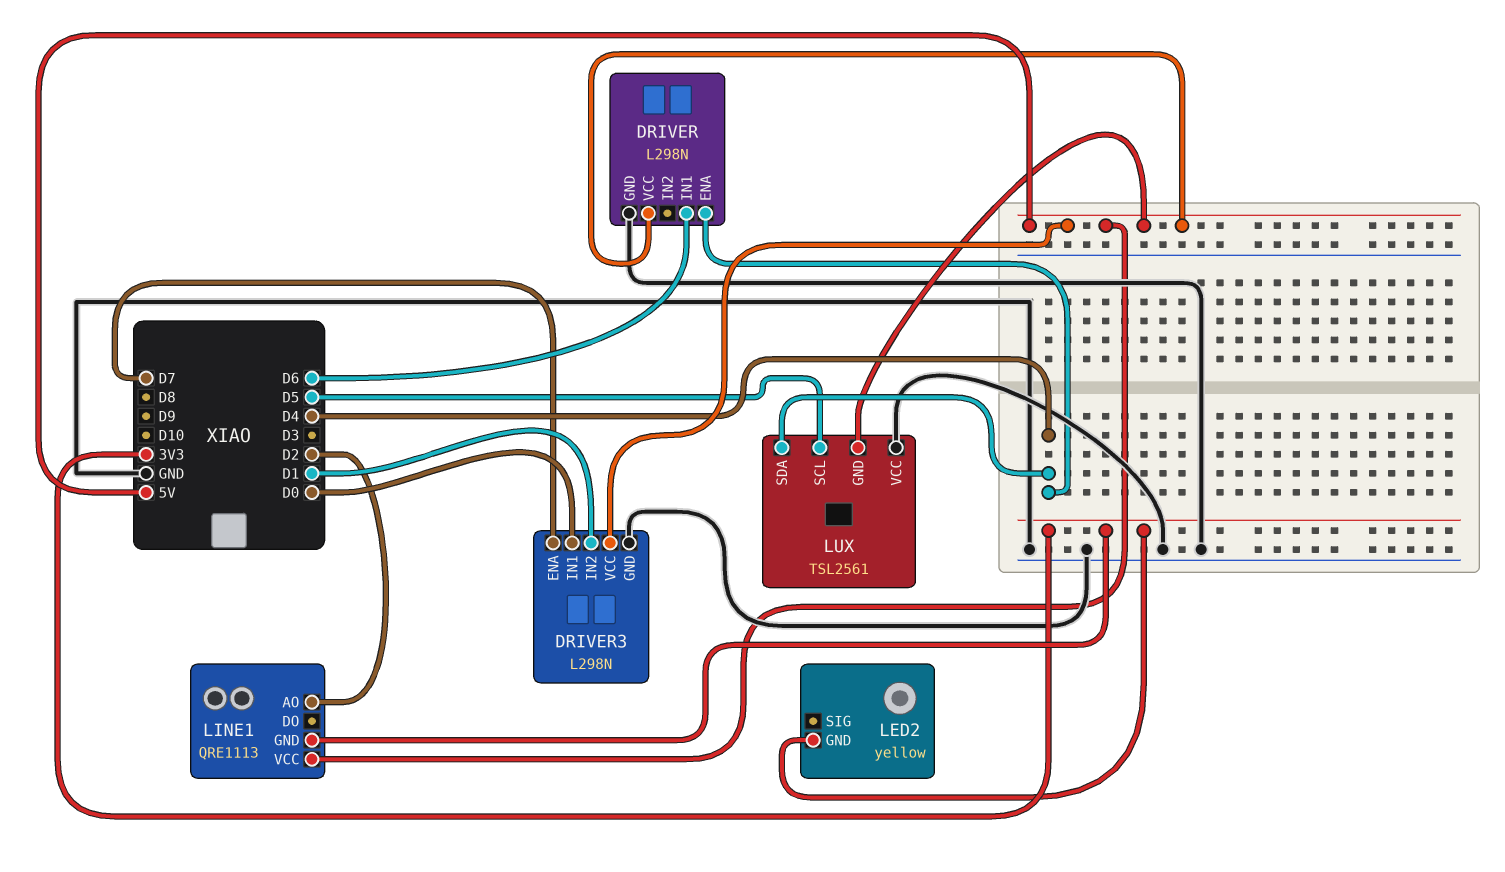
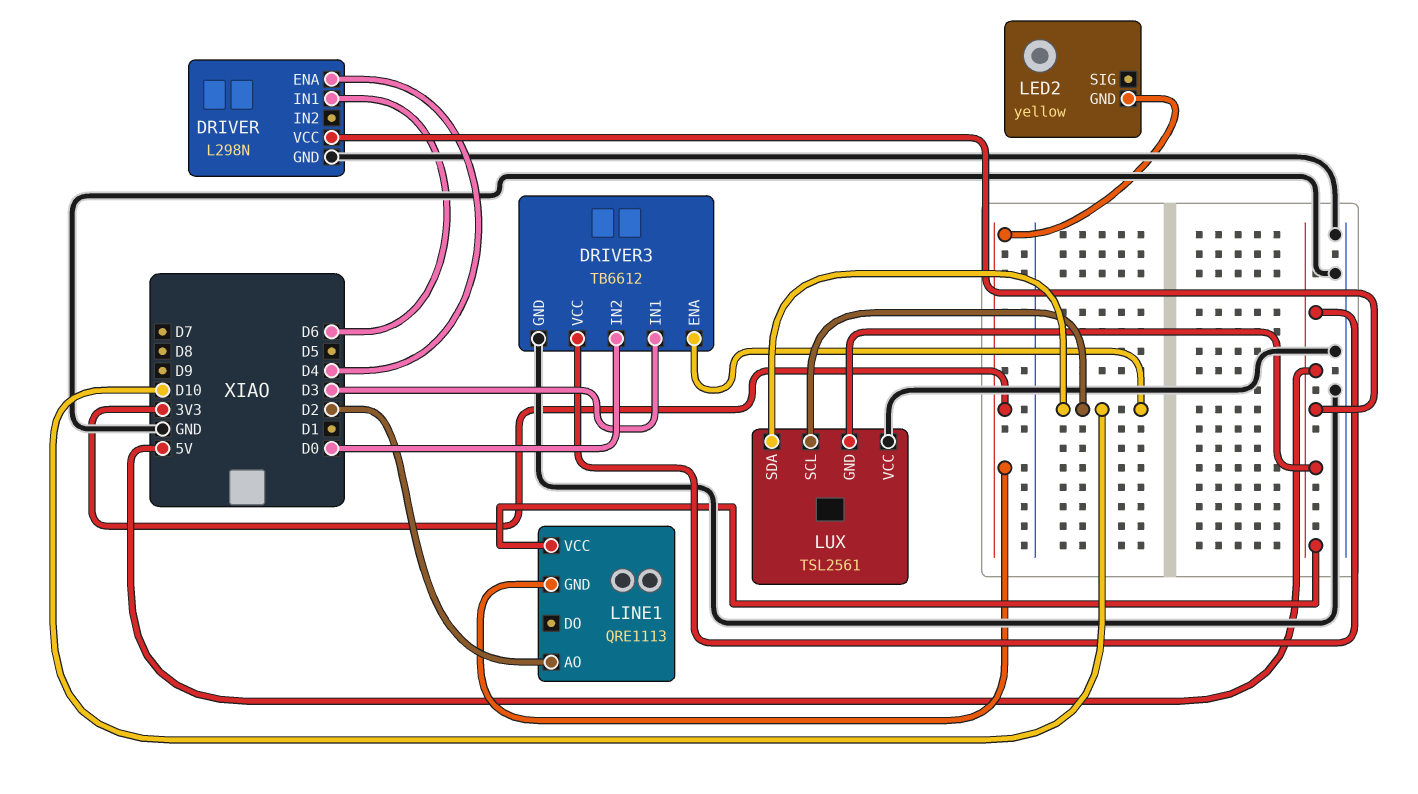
DRIVER3: L298N -> TB6612
DRIVER3 pin ENA: D7 -> D10
DRIVER3 pin IN1: D0 -> D3
DRIVER3 pin IN2: D1 -> D0
LUX pin SCL: D5 -> D10
LUX pin SDA: D4 -> D10

